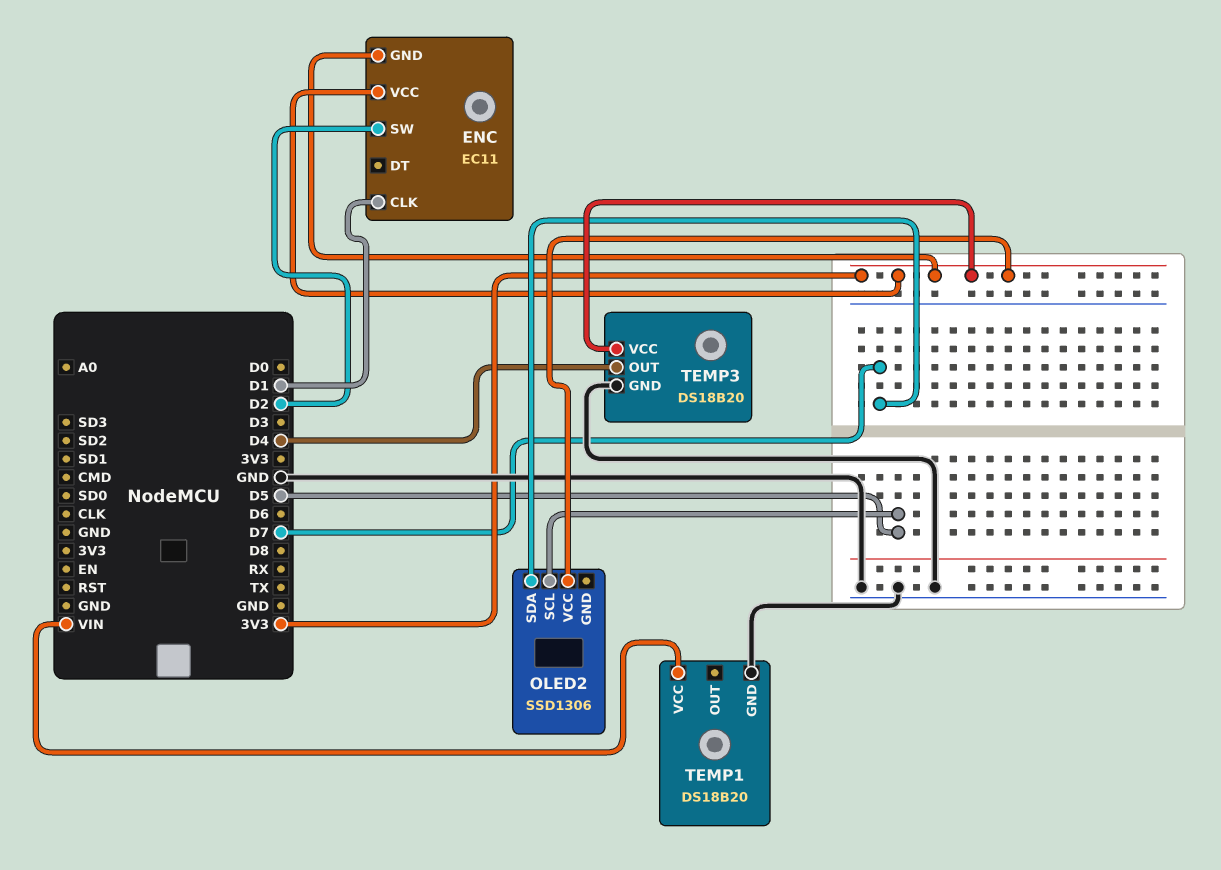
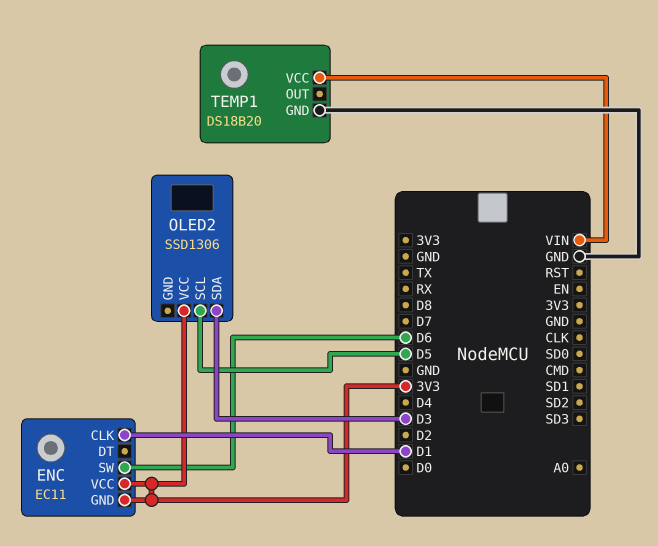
ENC pin SW: D2 -> D6
OLED2 pin SDA: D7 -> D3
TEMP3: DS18B20 -> none
TEMP3 pin GND: GND -> none
TEMP3 pin OUT: D4 -> none
TEMP3 pin VCC: 3V3 -> none

